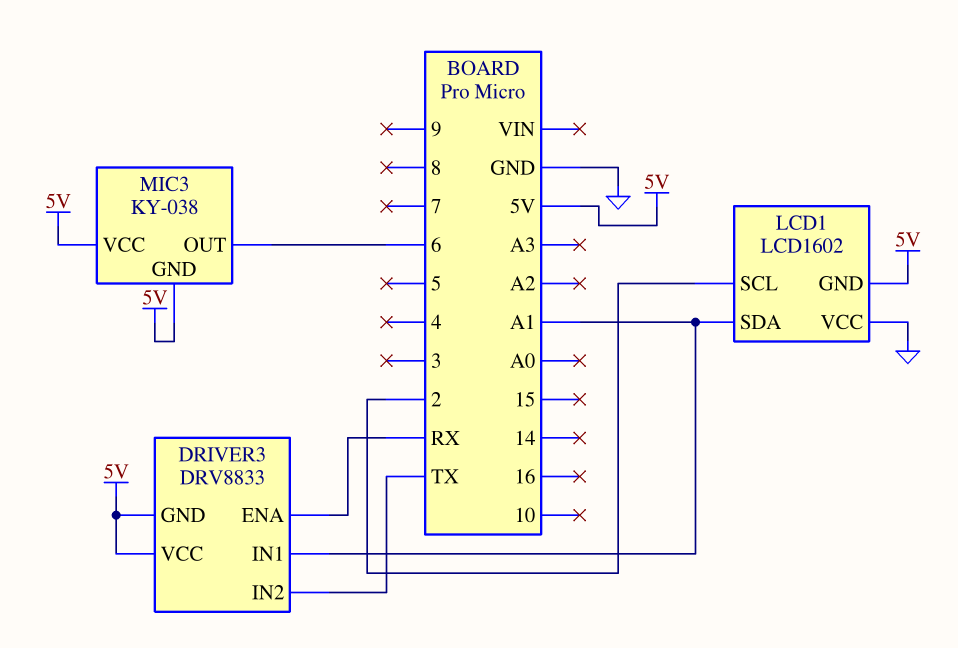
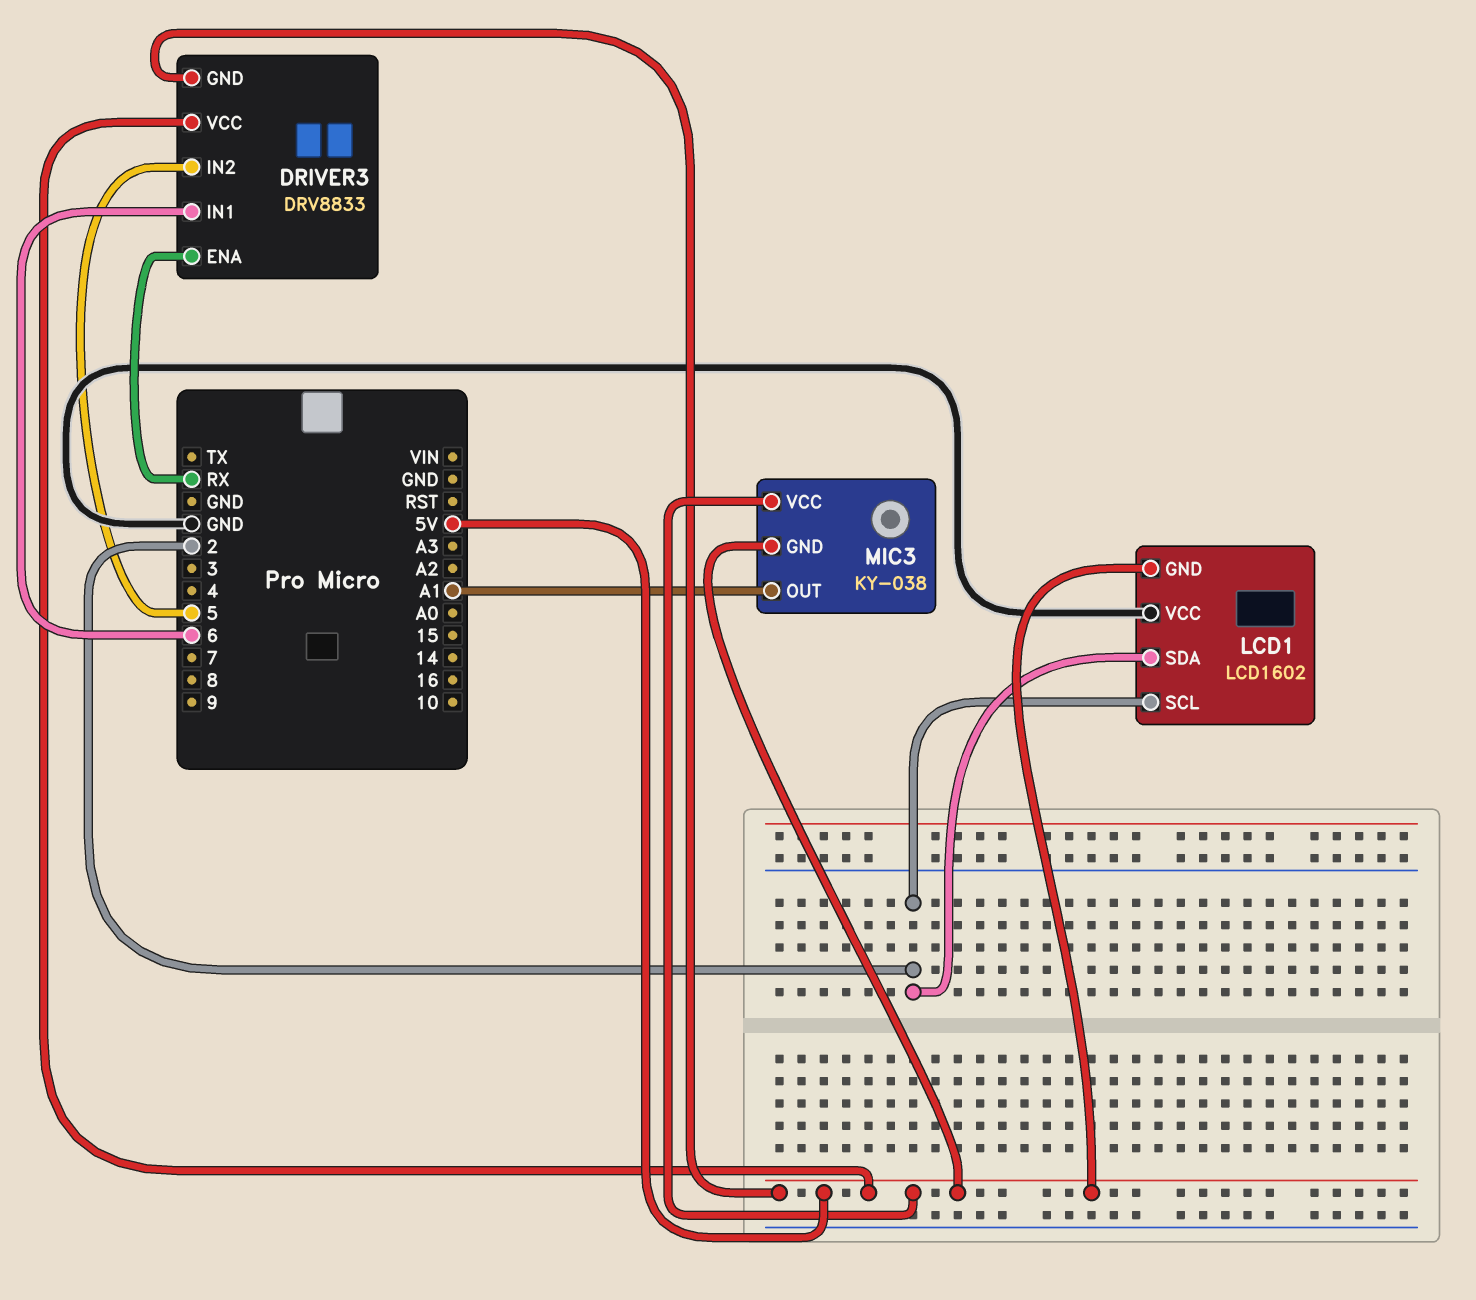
DRIVER3 pin IN1: A1 -> 6
DRIVER3 pin IN2: TX -> 5
LCD1 pin SDA: A1 -> 2
MIC3 pin OUT: 6 -> A1

